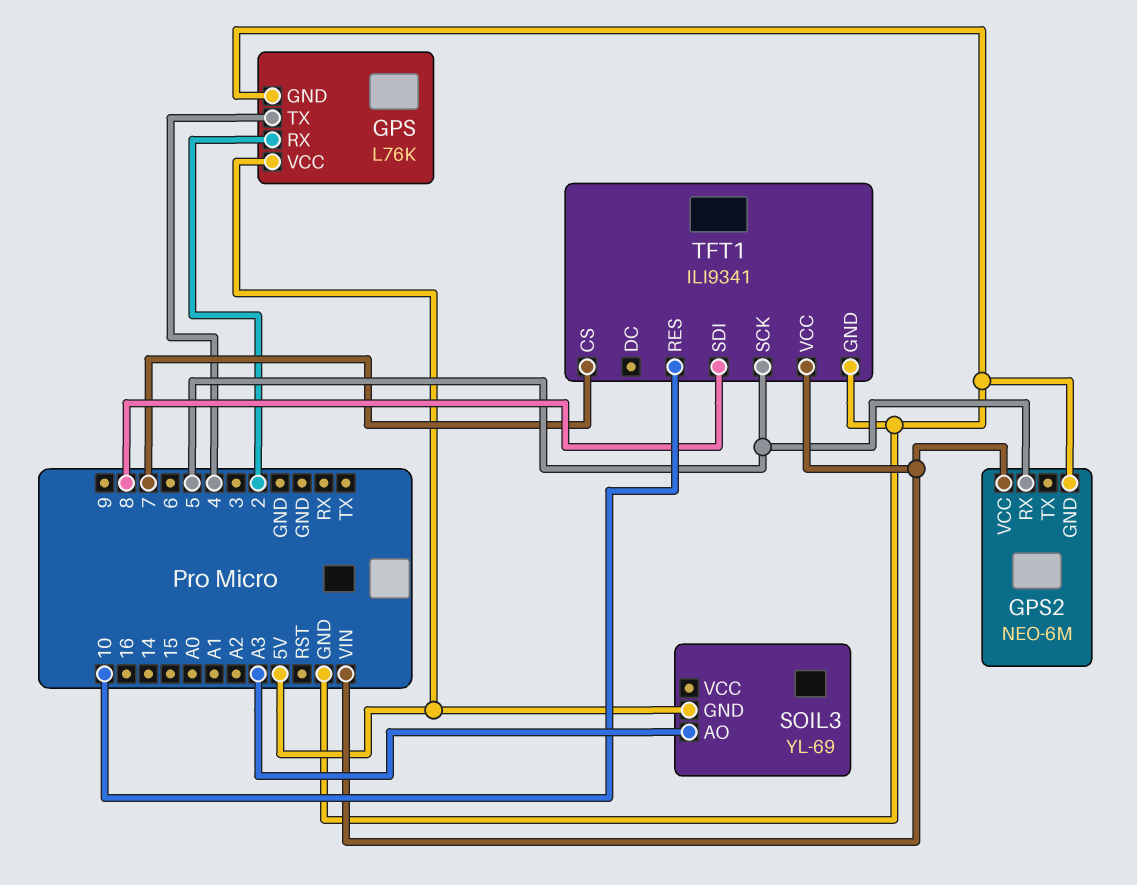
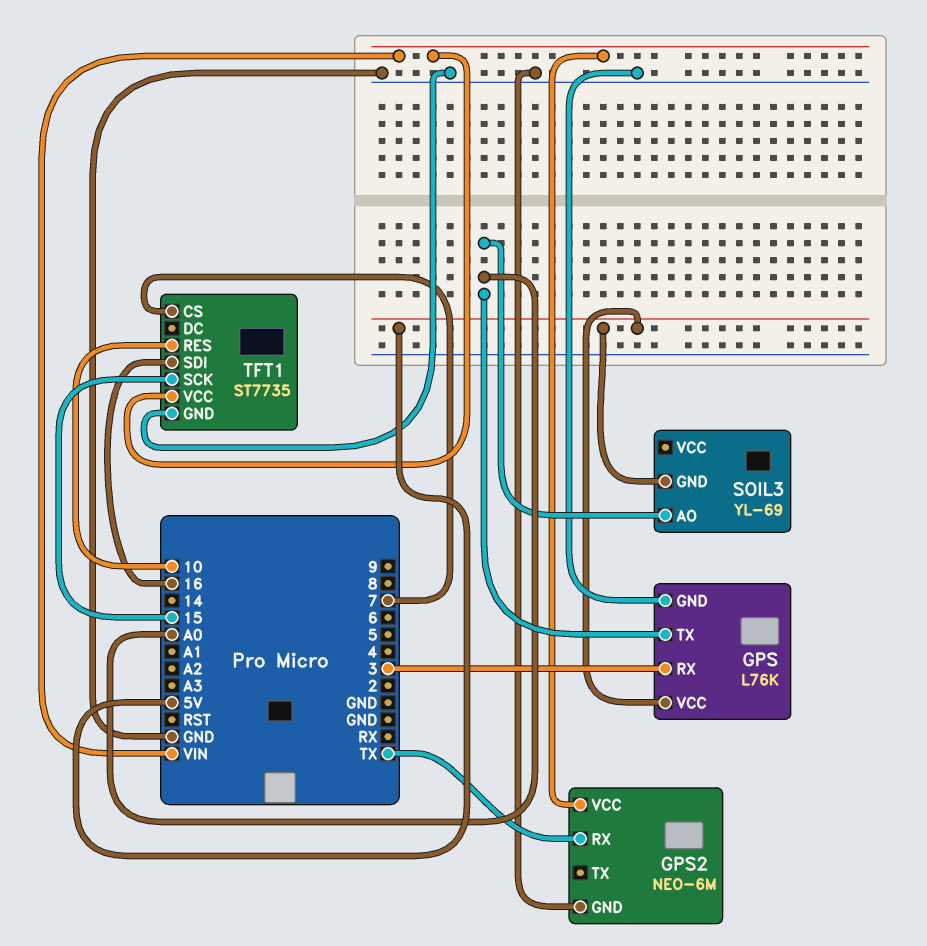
GPS pin RX: 2 -> 3
GPS pin TX: 4 -> A0
GPS2 pin RX: 5 -> TX
SOIL3 pin AO: A3 -> A0
TFT1: ILI9341 -> ST7735
TFT1 pin SCK: 5 -> 15
TFT1 pin SDI: 8 -> 16

